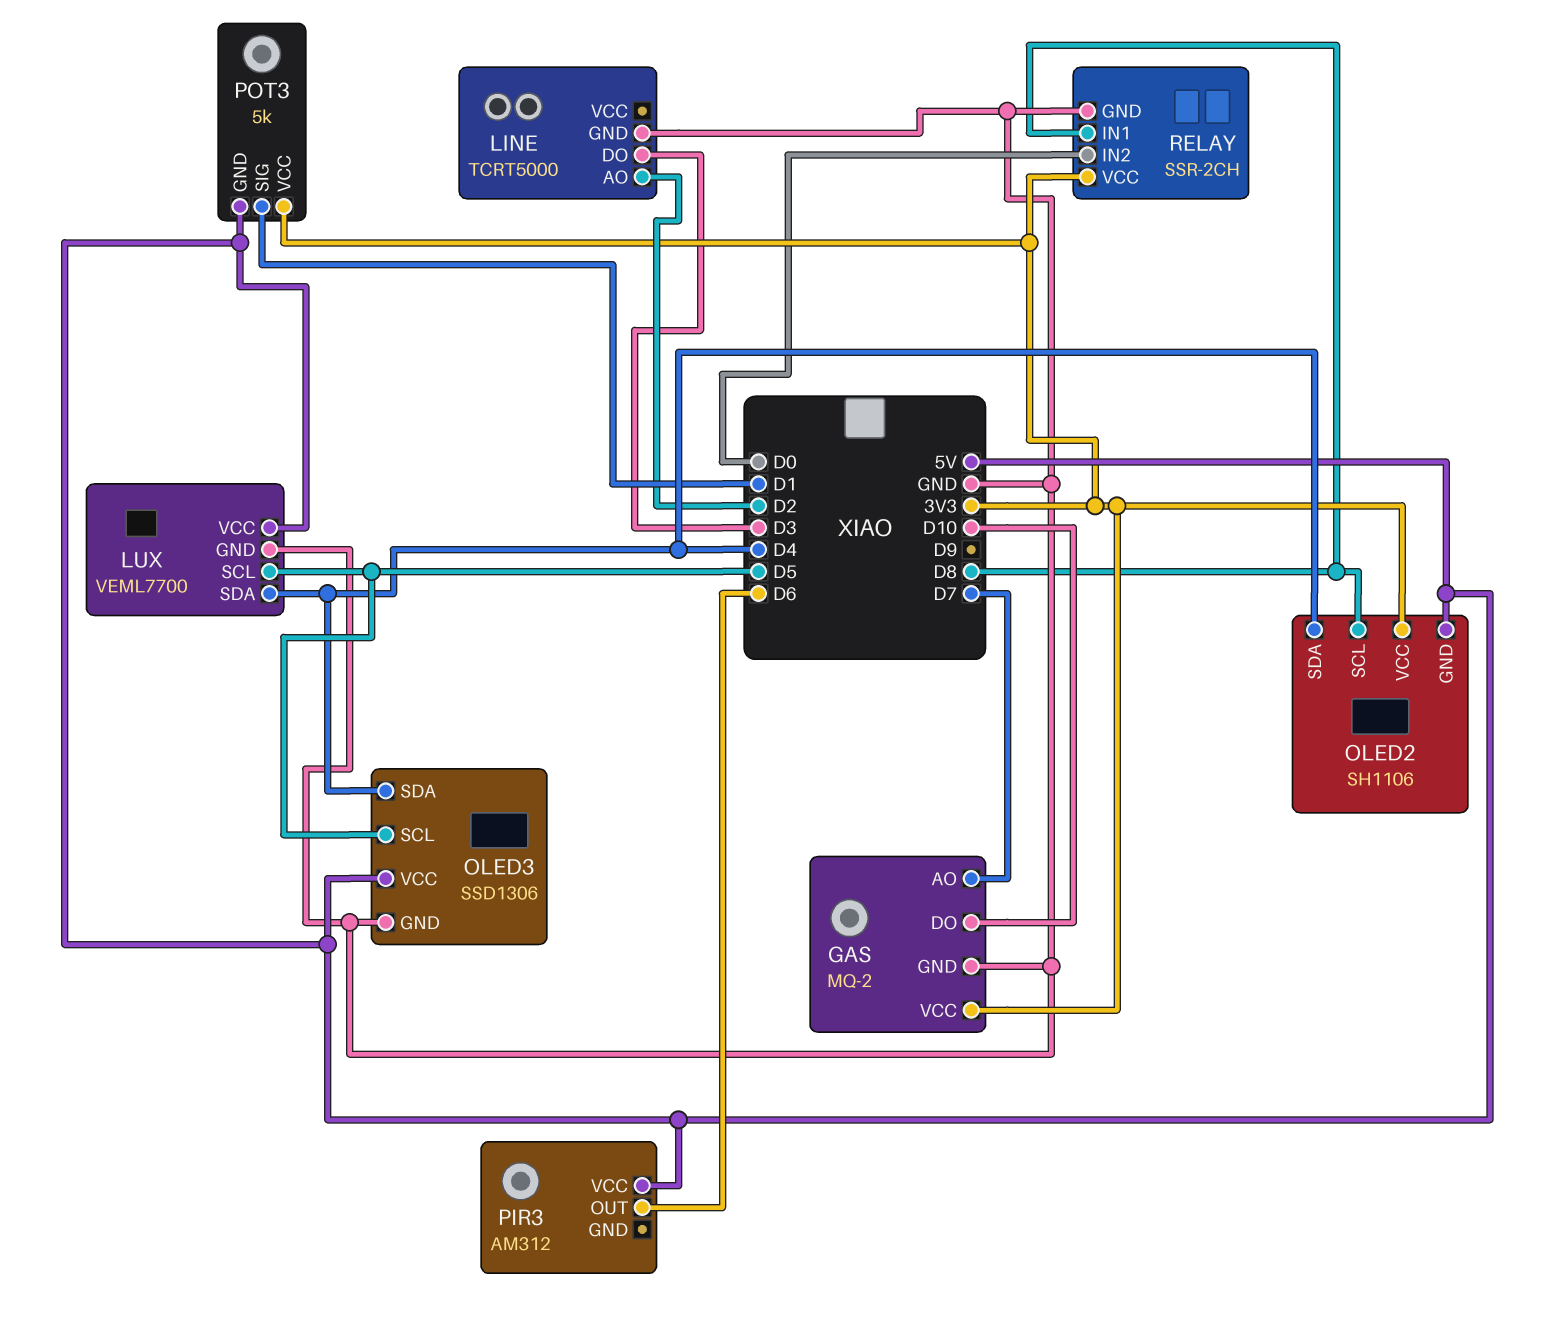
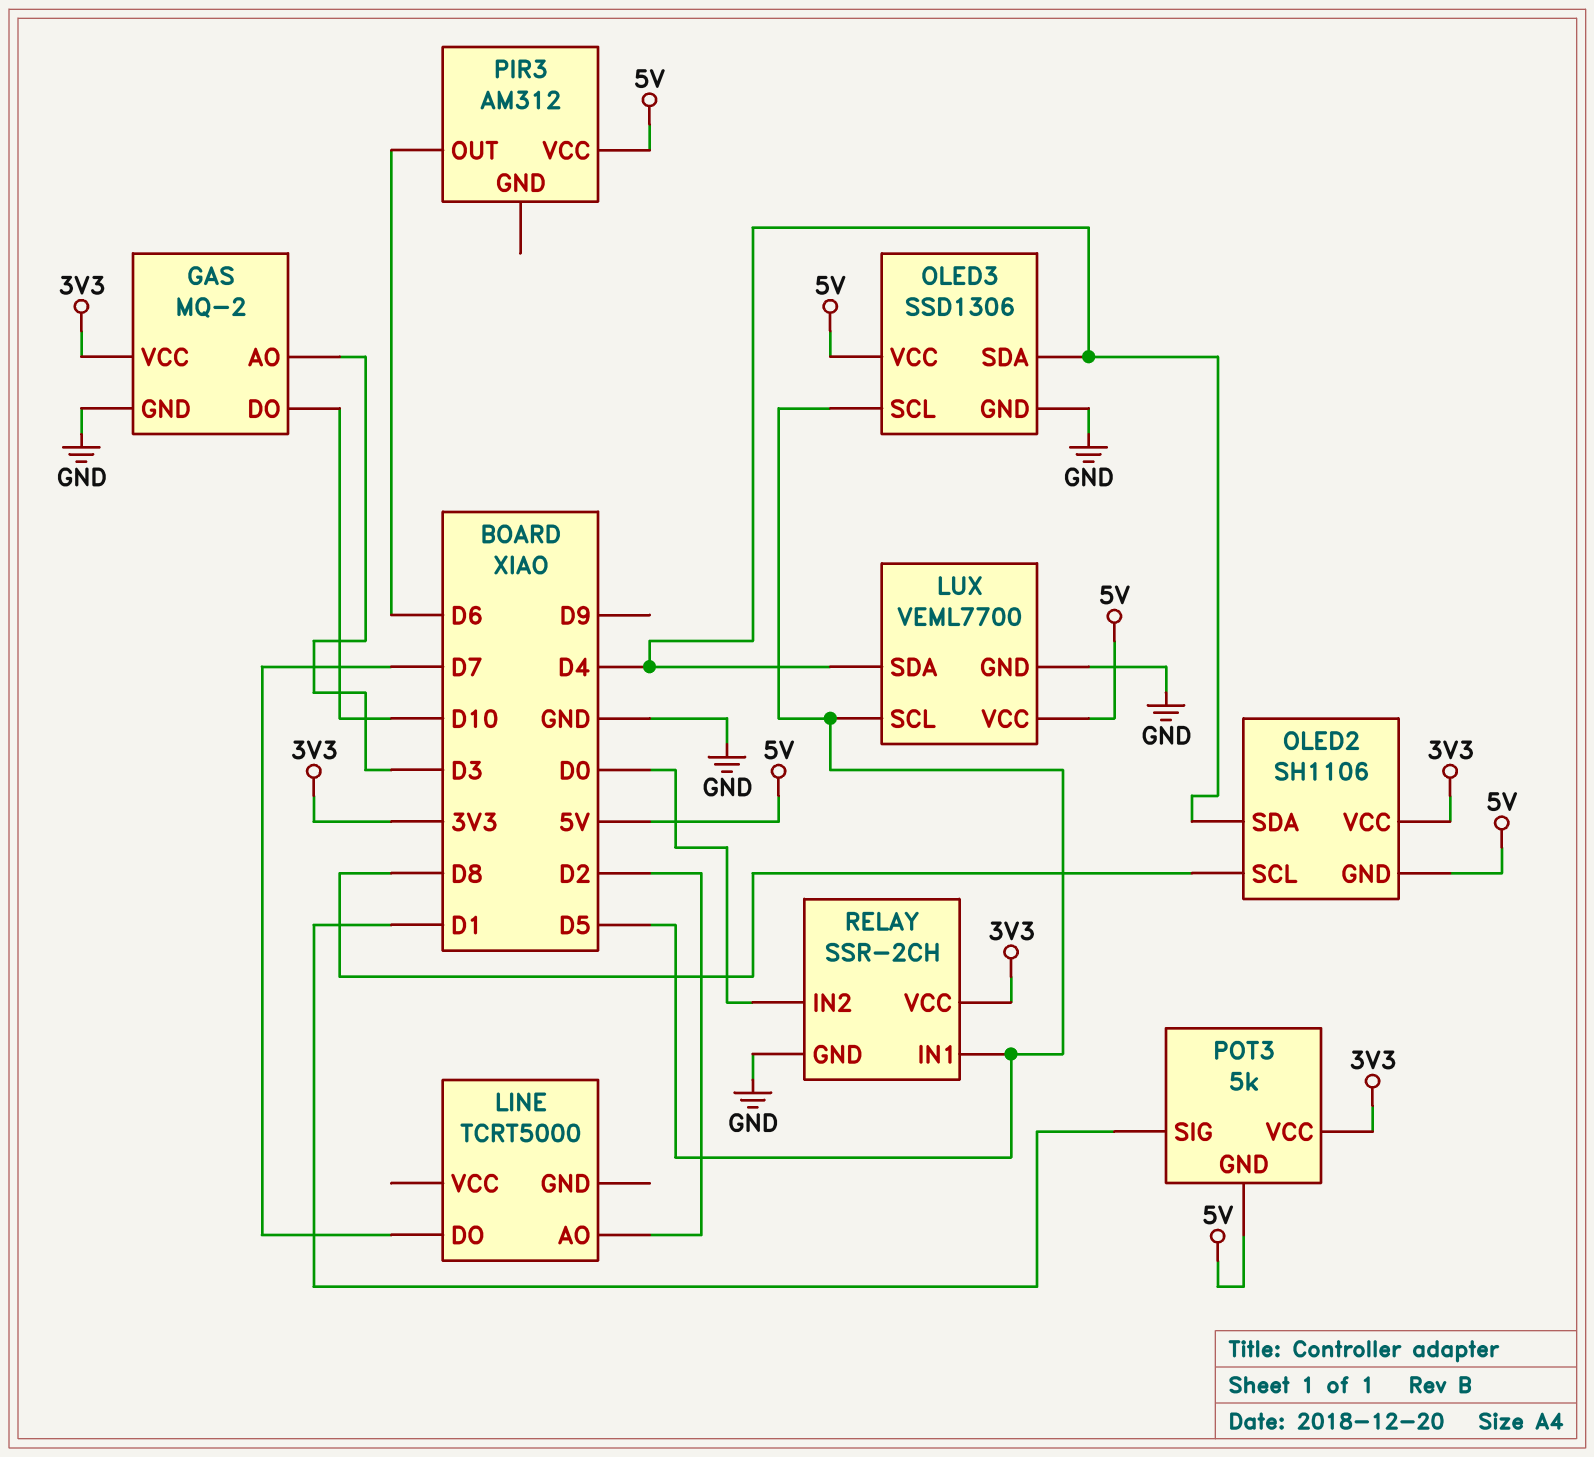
GAS pin AO: D7 -> D3
LINE pin DO: D3 -> D7
LINE pin GND: GND -> none
RELAY pin IN1: D8 -> D5

